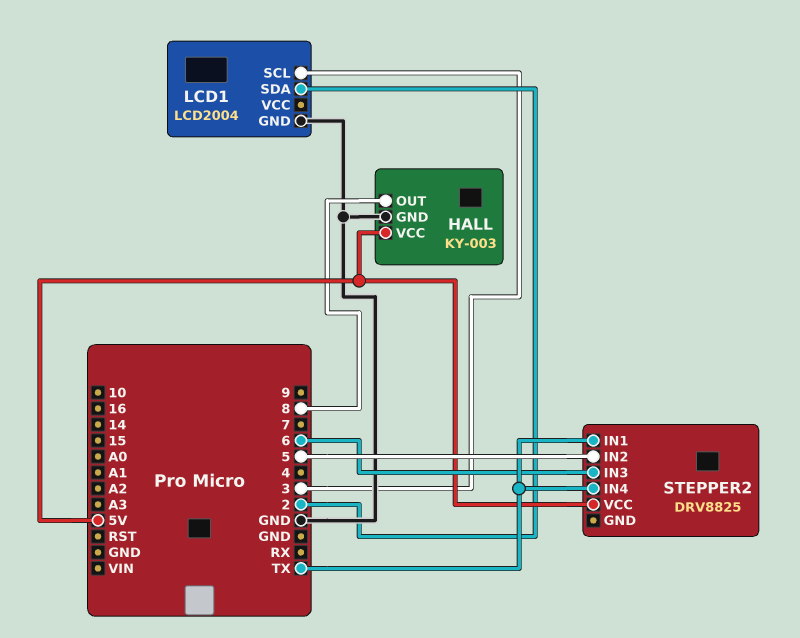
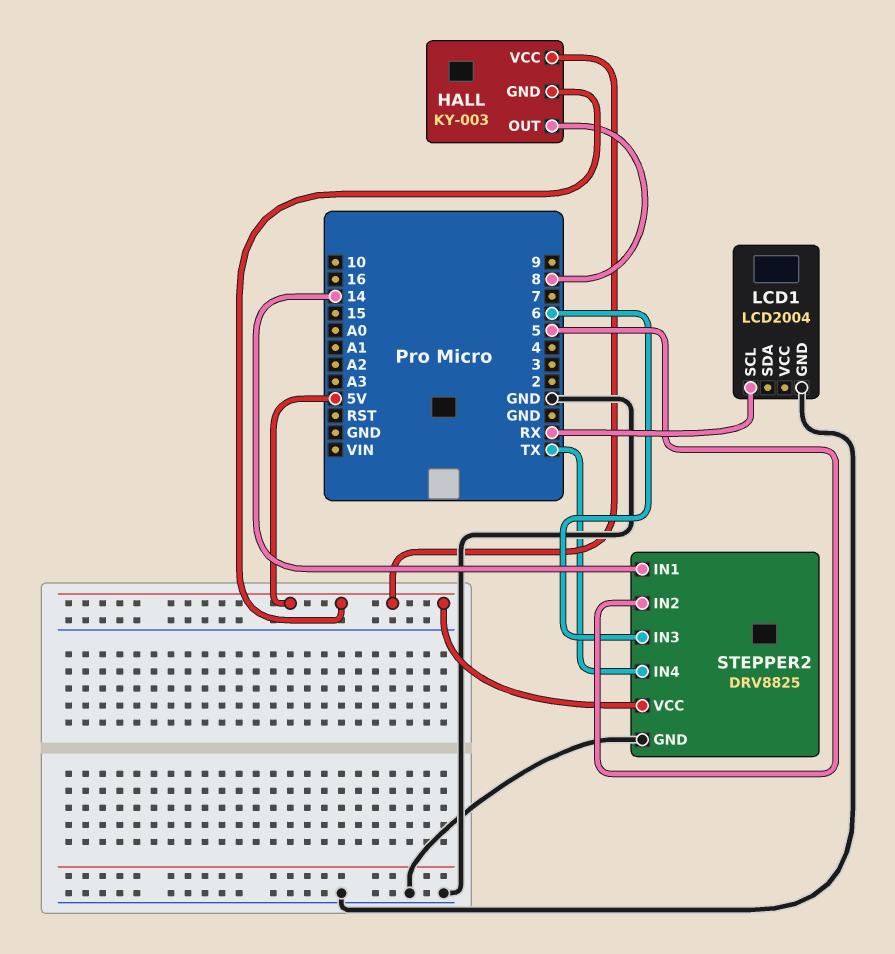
HALL pin GND: GND -> 5V
LCD1 pin SCL: 3 -> RX
LCD1 pin SDA: 2 -> none
STEPPER2 pin GND: none -> GND
STEPPER2 pin IN1: TX -> 14

